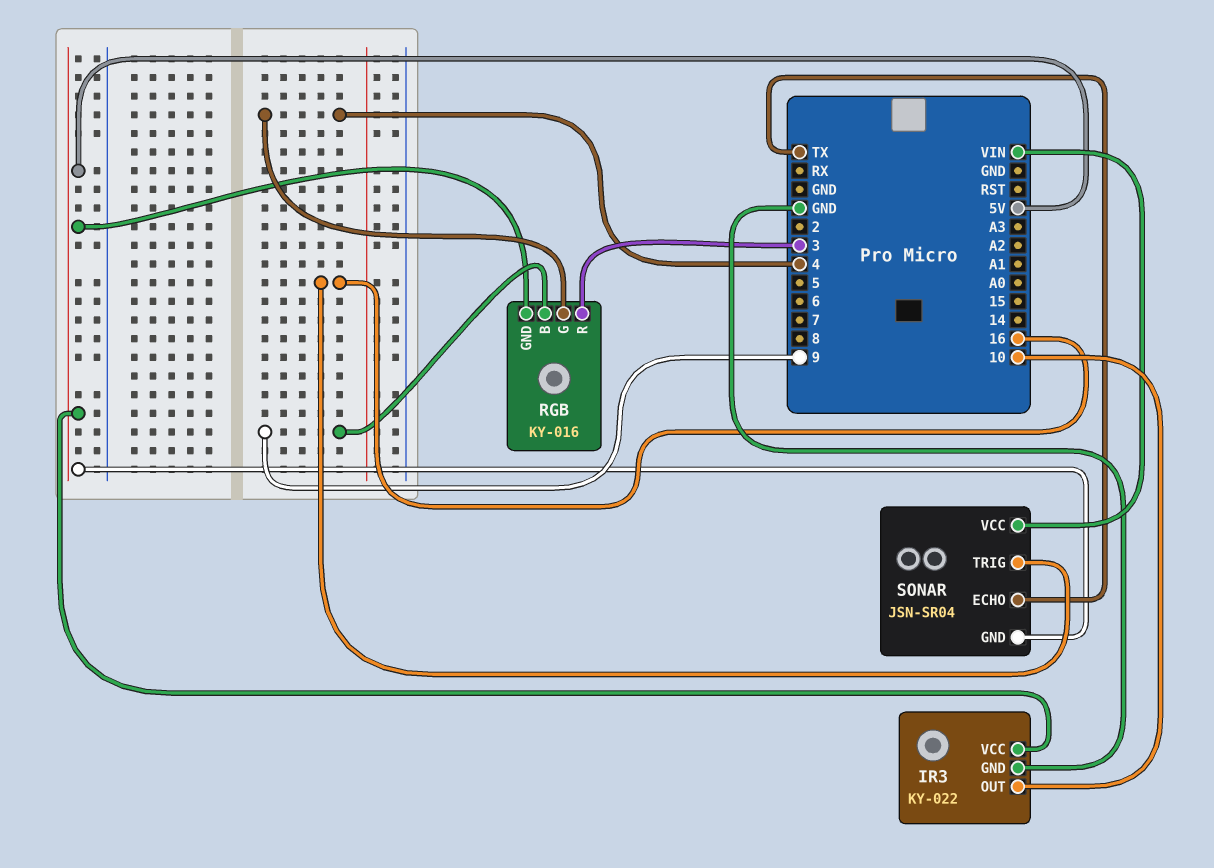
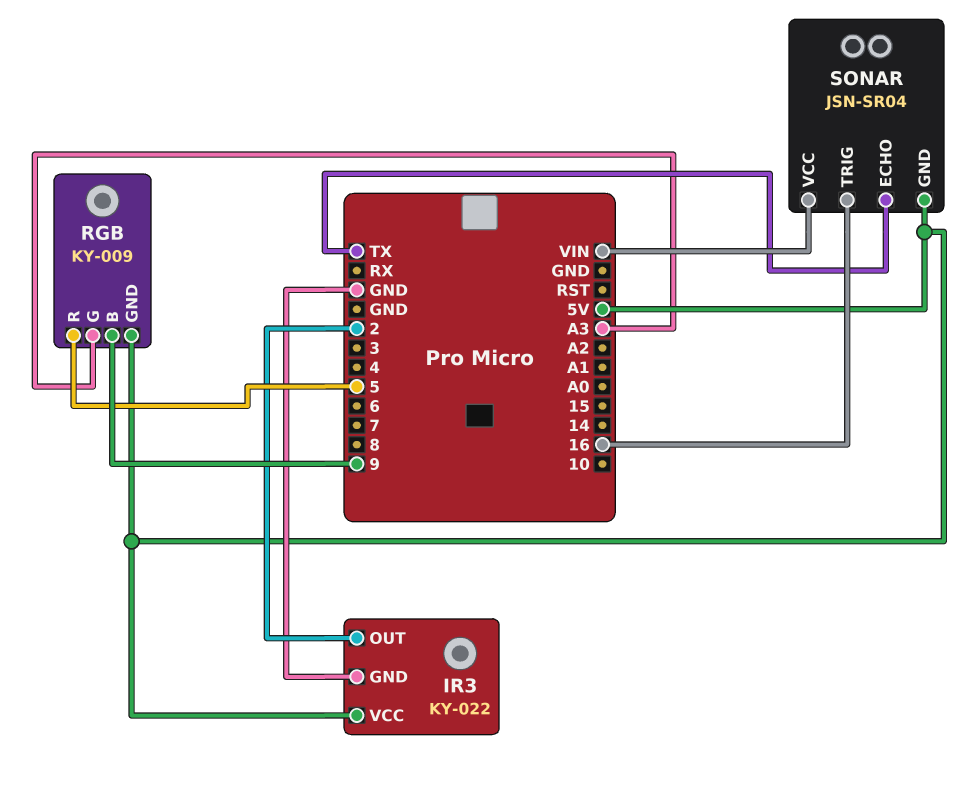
IR3 pin OUT: 10 -> 2
RGB: KY-016 -> KY-009
RGB pin G: 4 -> A3
RGB pin R: 3 -> 5

